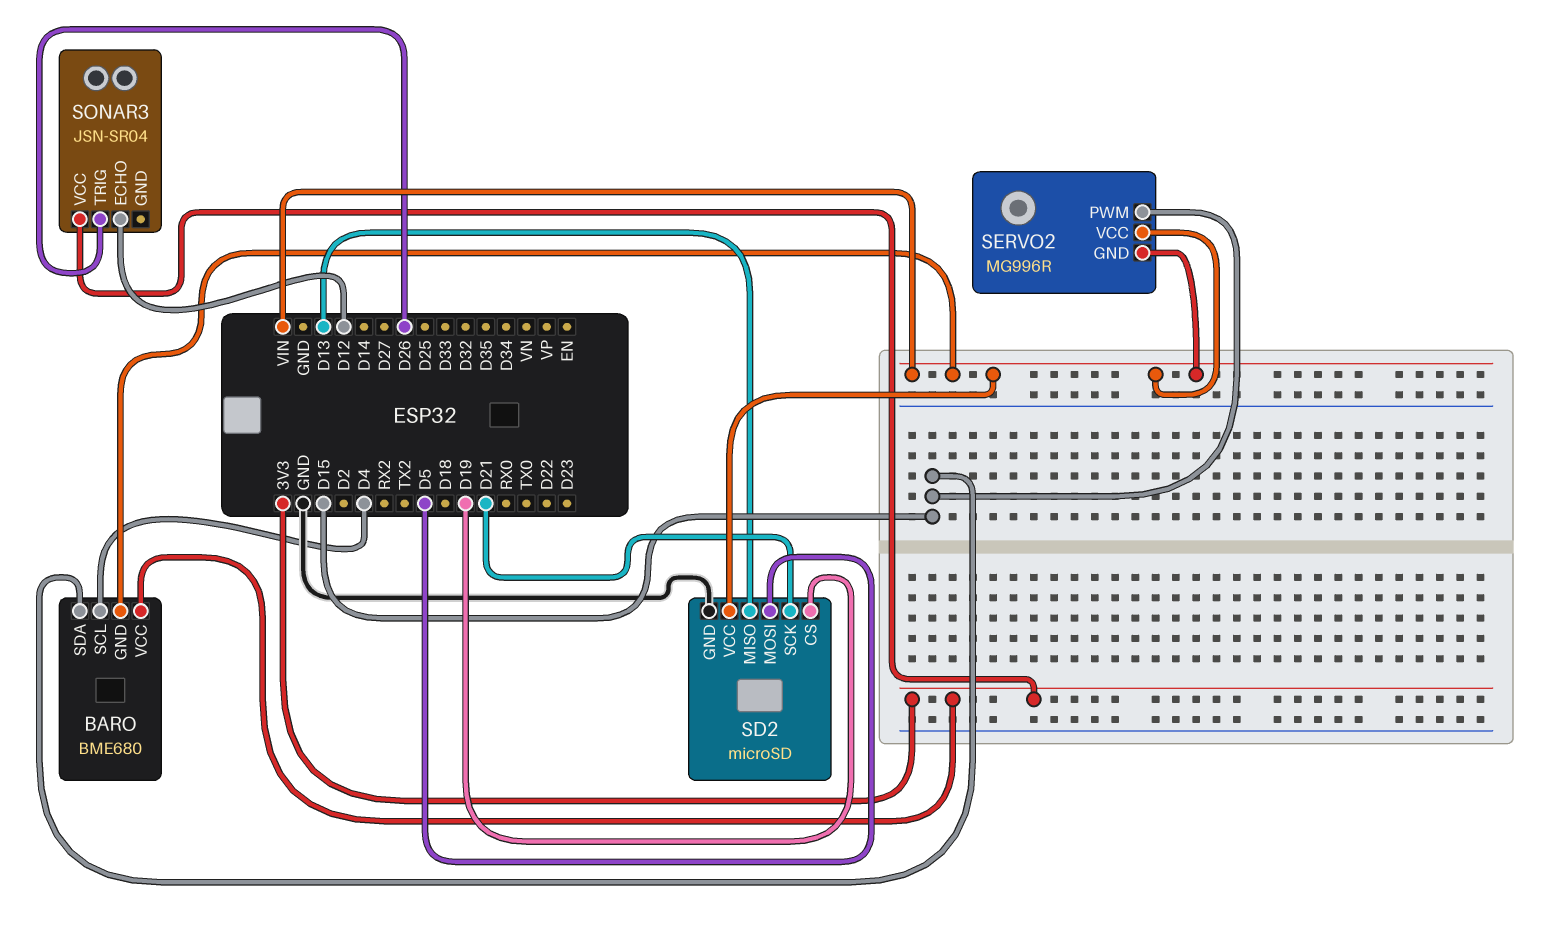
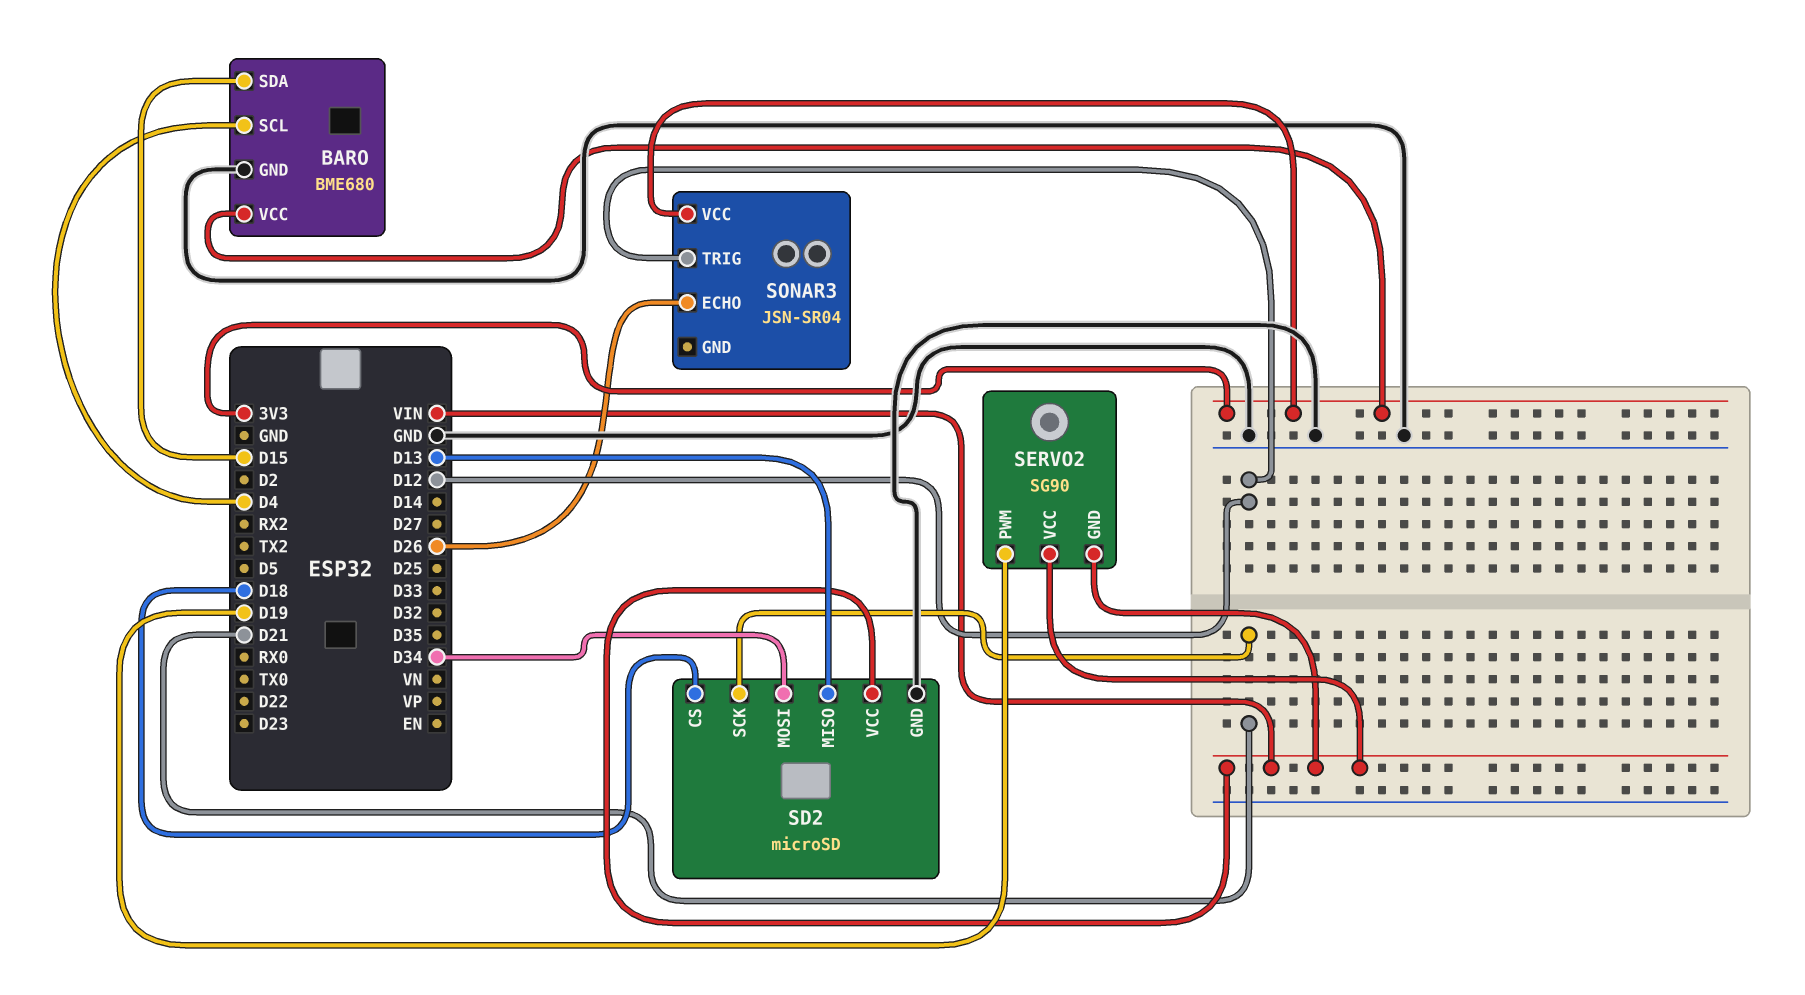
BARO pin GND: VIN -> GND
SD2 pin CS: D19 -> D18
SD2 pin MOSI: D5 -> D34
SERVO2: MG996R -> SG90
SERVO2 pin PWM: D15 -> D19
SONAR3 pin ECHO: D12 -> D26
SONAR3 pin TRIG: D26 -> D12

